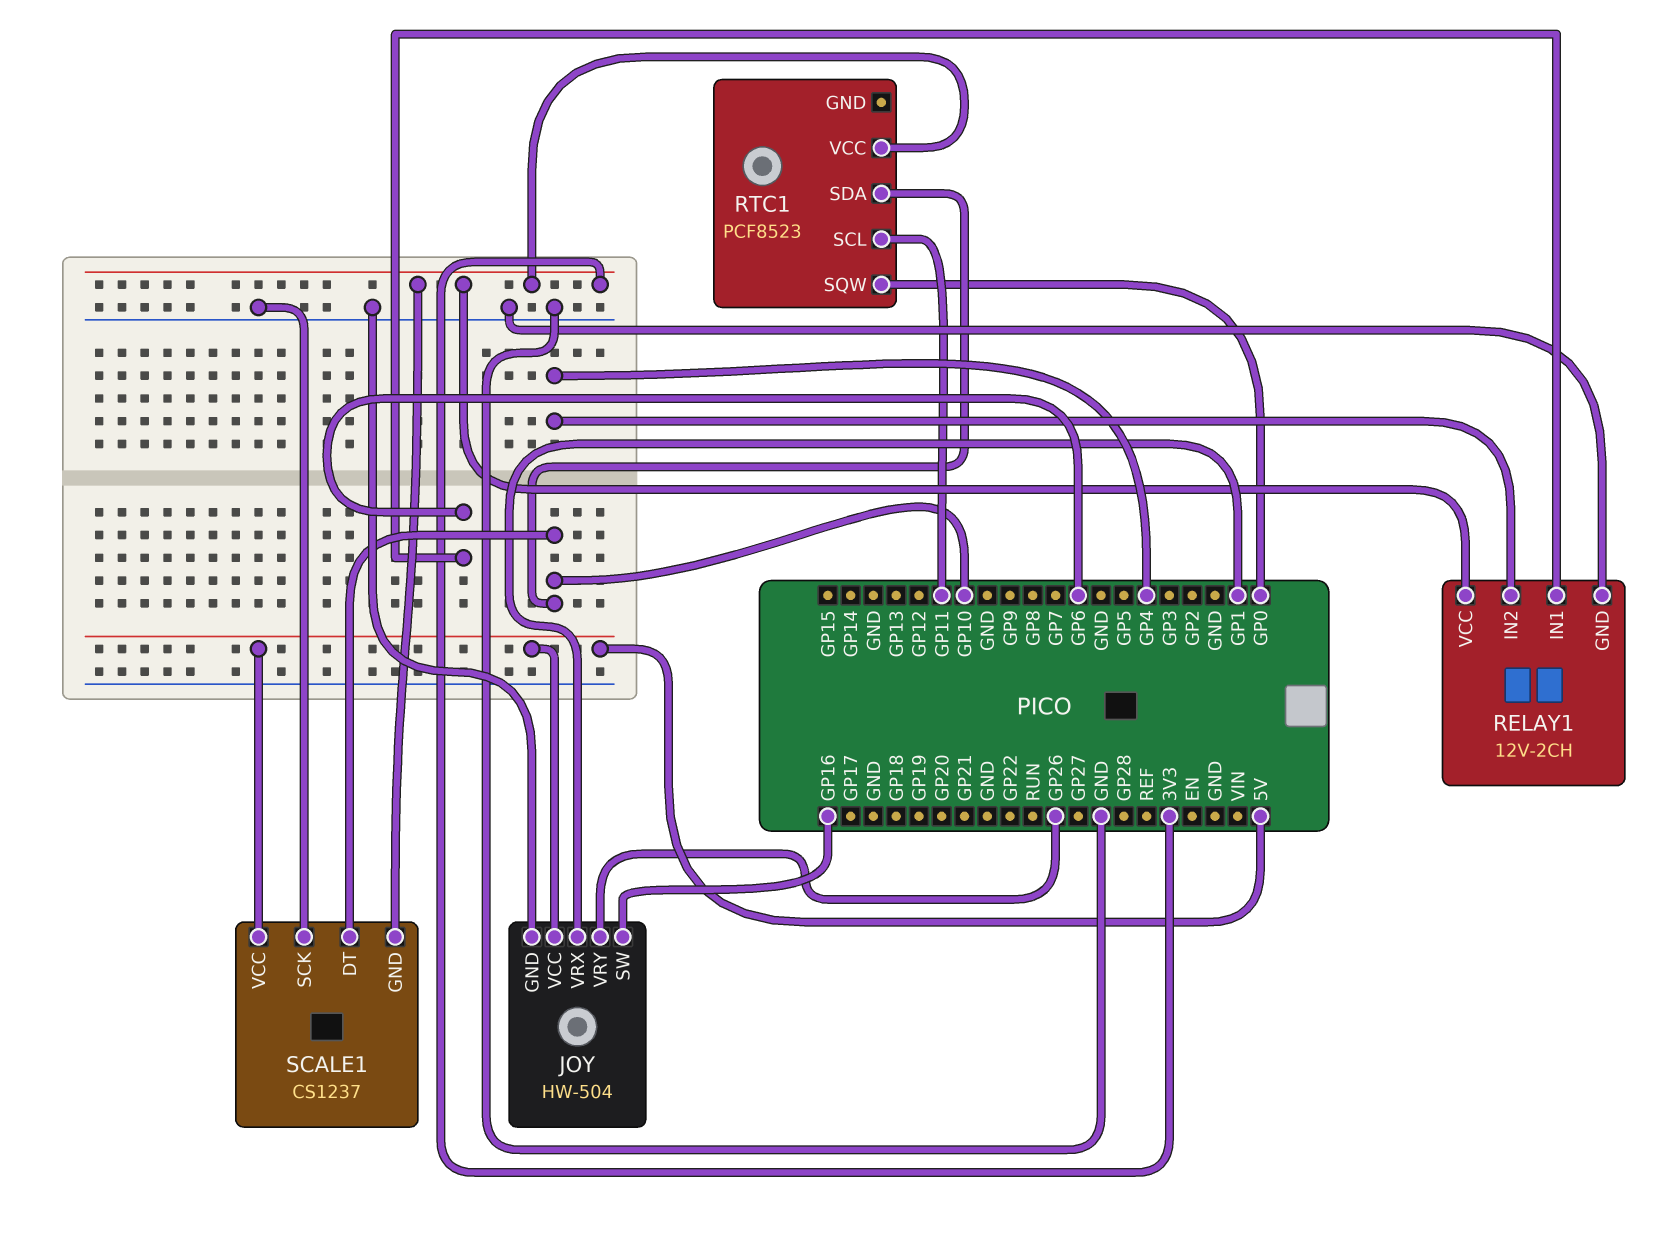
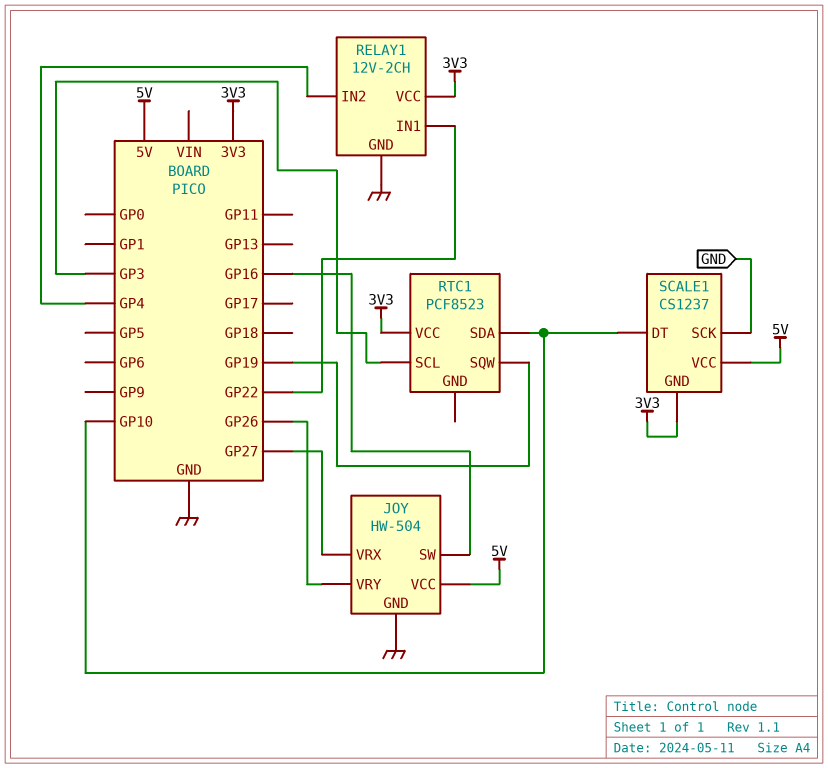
JOY pin VRX: GP1 -> GP27
RELAY1 pin IN1: GP6 -> GP22
RTC1 pin SCL: GP11 -> GP3
RTC1 pin SQW: GP0 -> GP19

